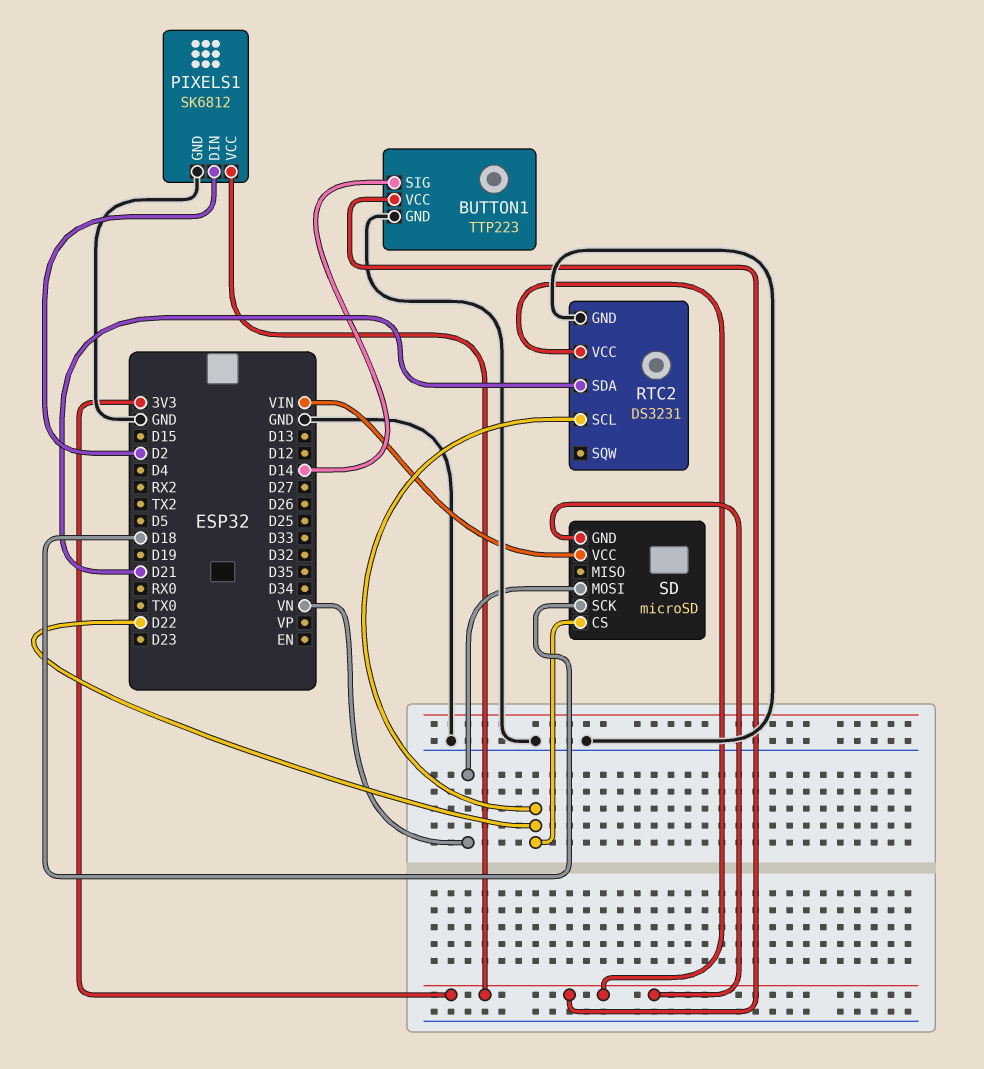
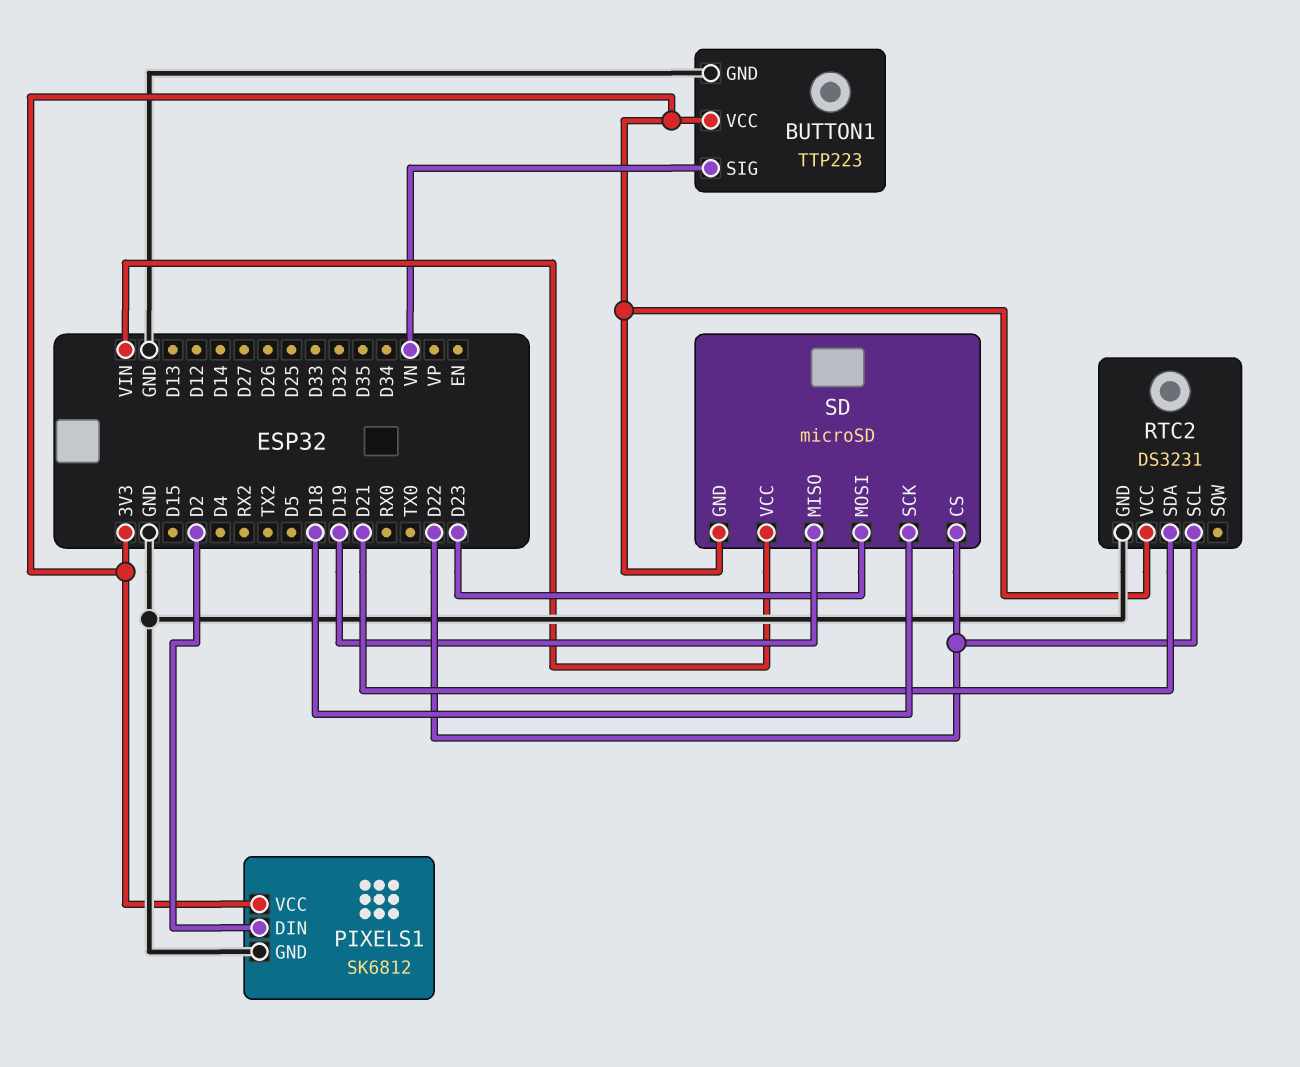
BUTTON1 pin SIG: D14 -> VN
SD pin MISO: none -> D19
SD pin MOSI: VN -> D23

